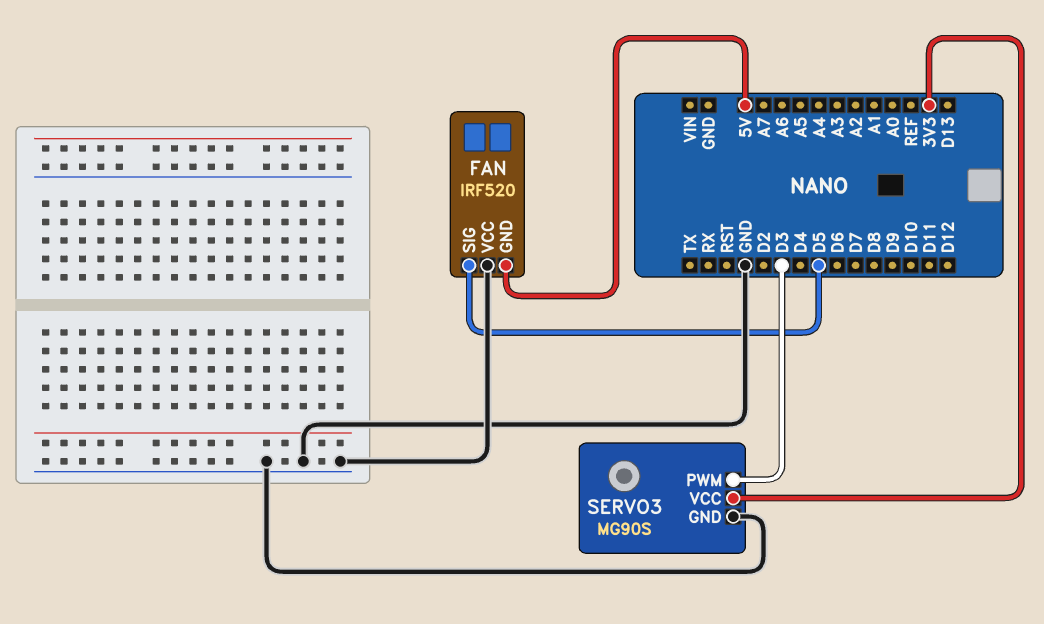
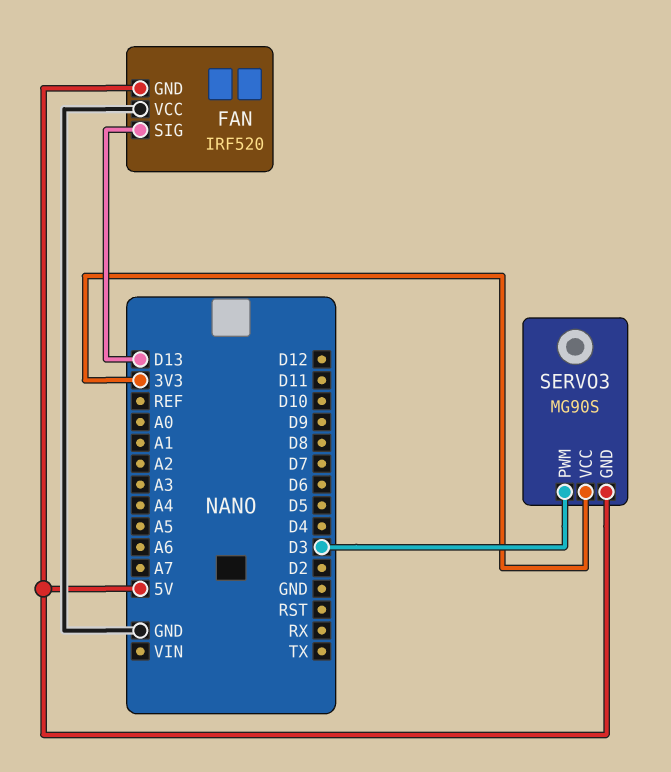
FAN pin SIG: D5 -> D13
SERVO3 pin GND: GND -> 5V

